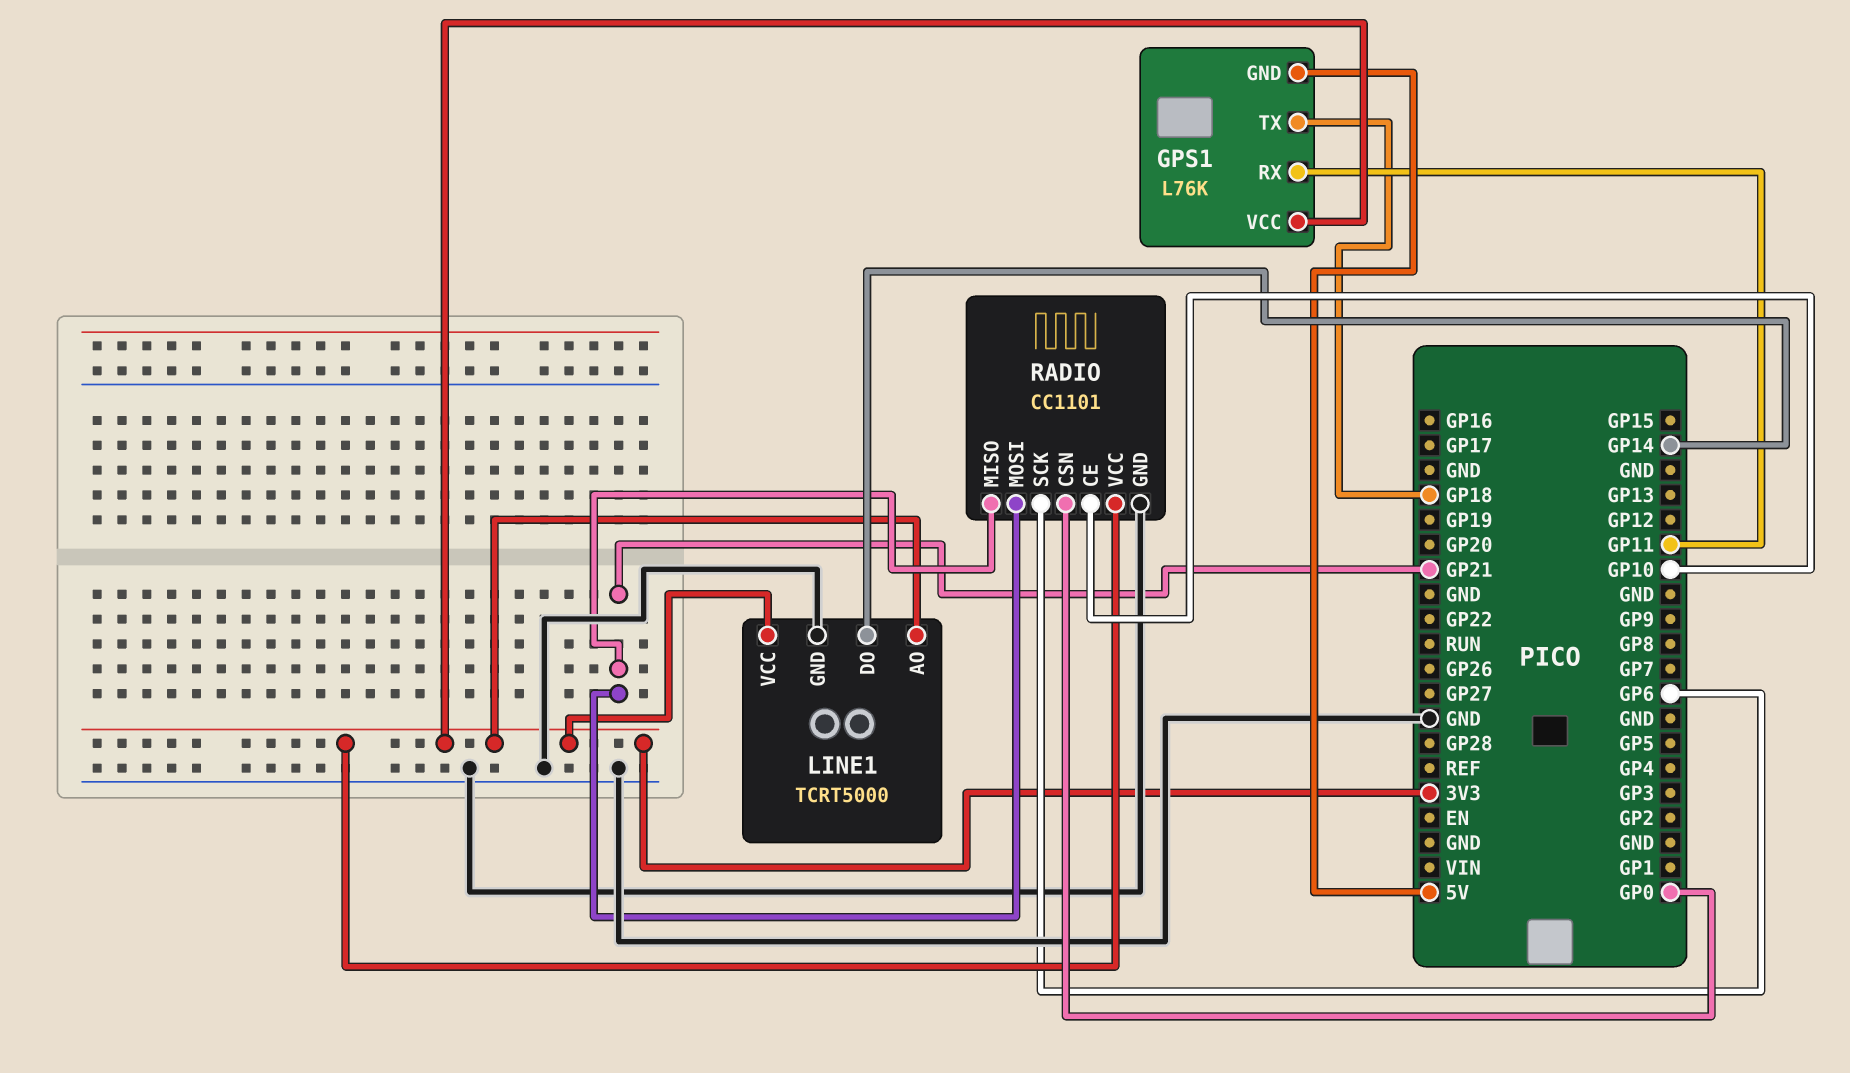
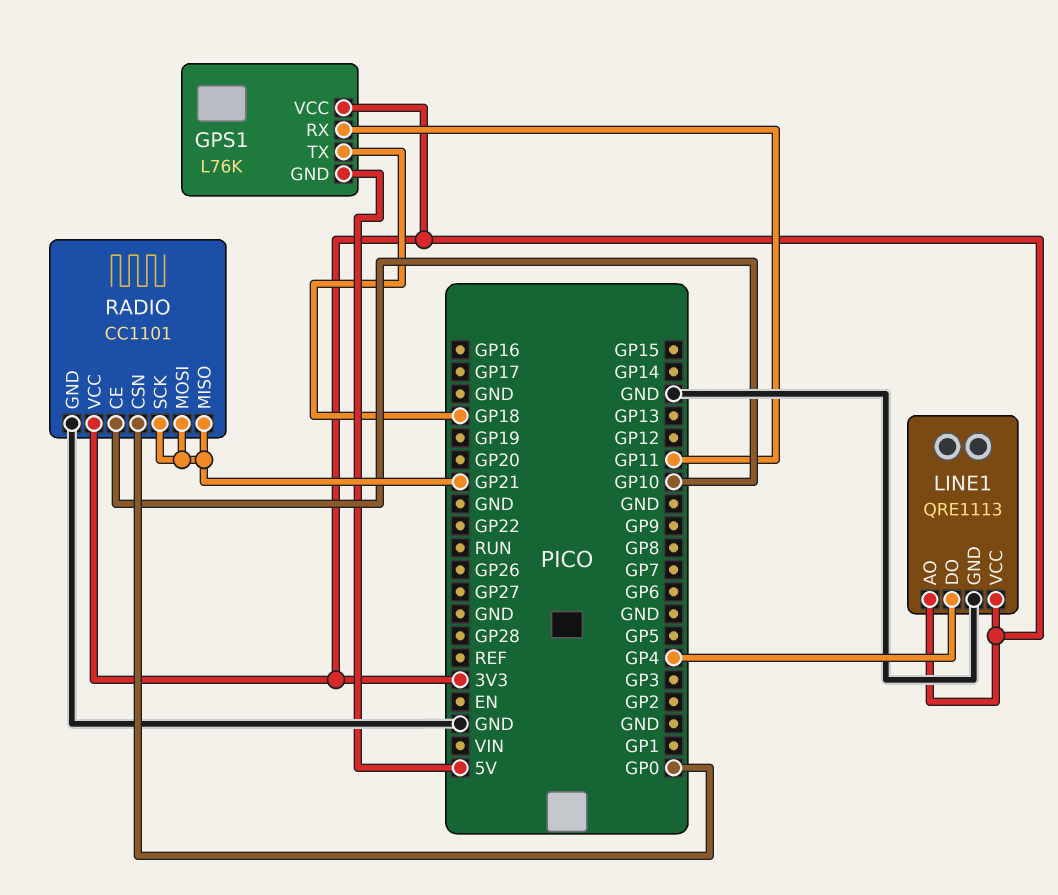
LINE1: TCRT5000 -> QRE1113
LINE1 pin DO: GP14 -> GP4
RADIO pin SCK: GP6 -> GP21

